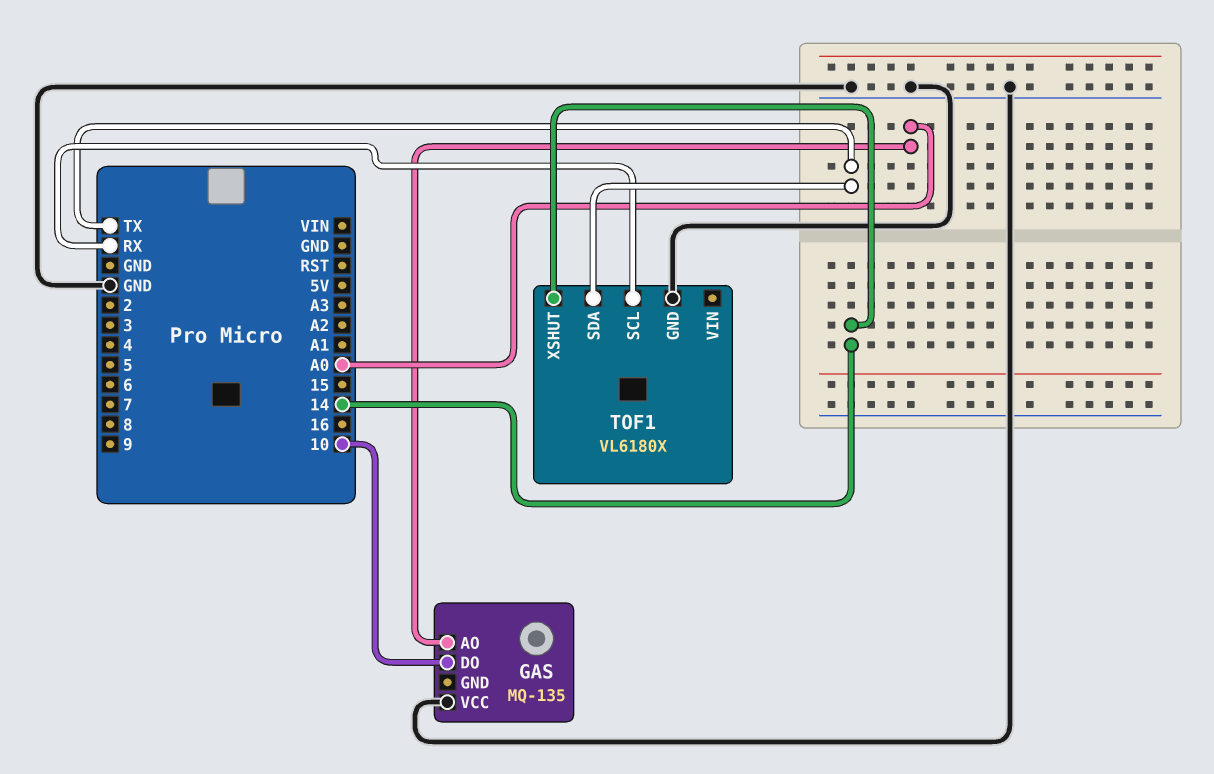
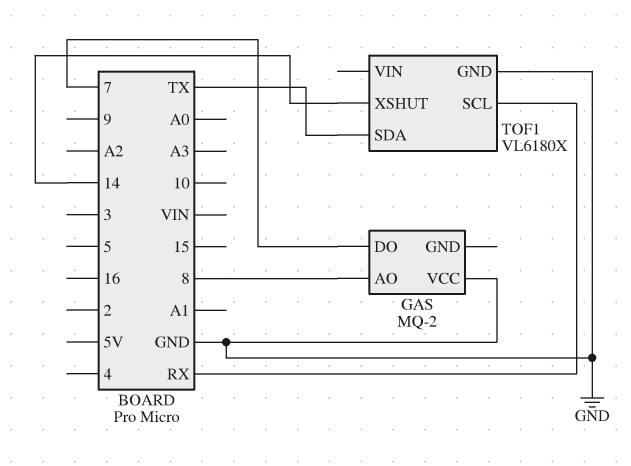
GAS: MQ-135 -> MQ-2
GAS pin AO: A0 -> 8
GAS pin DO: 10 -> 7

